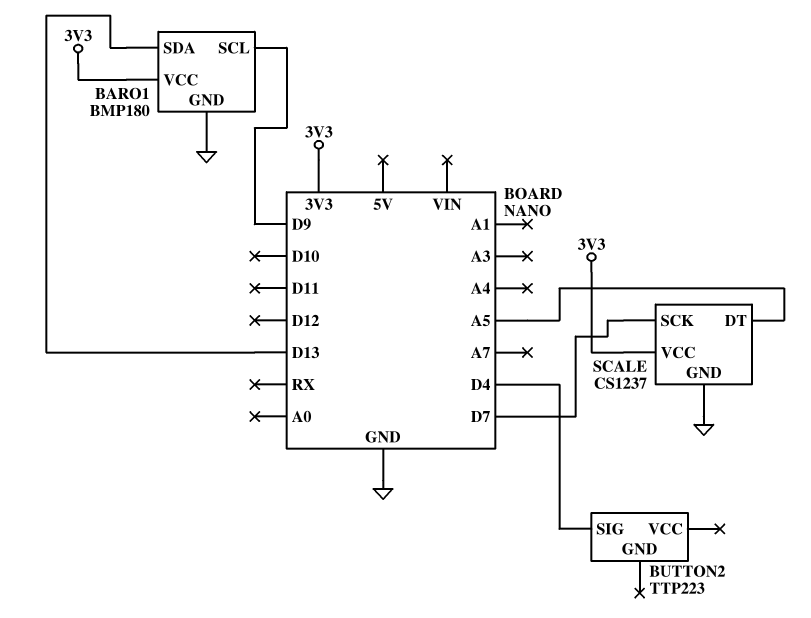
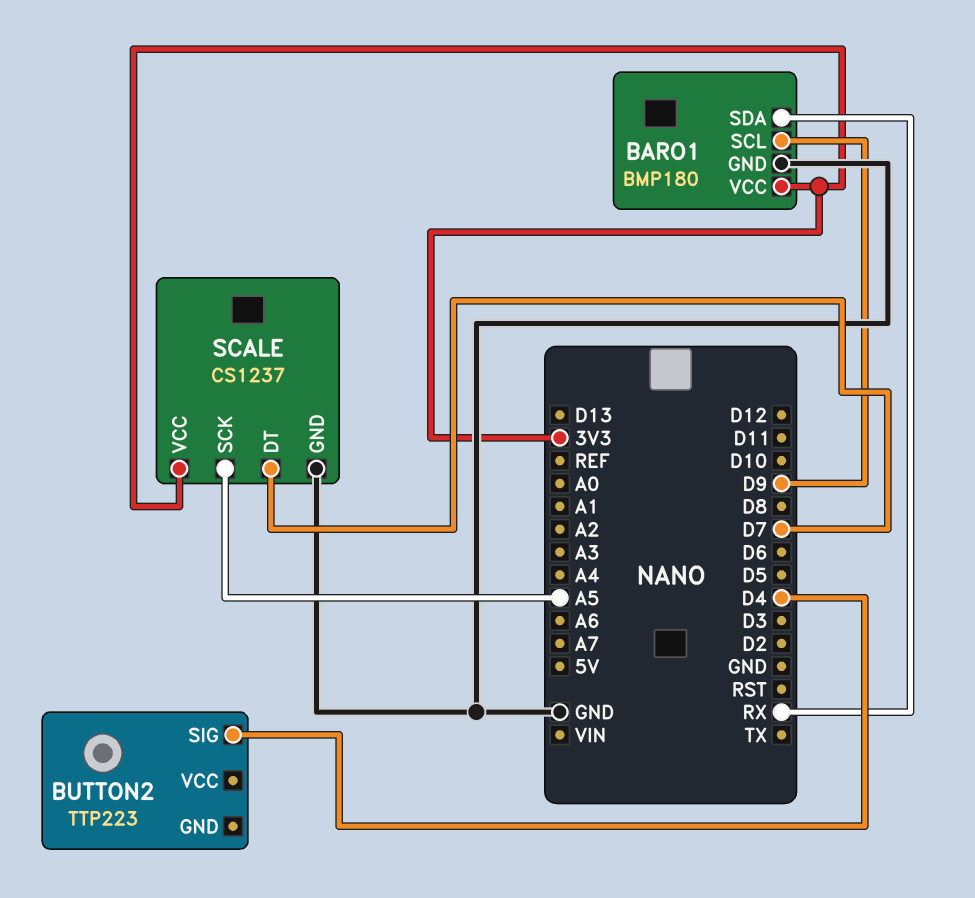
BARO1 pin SDA: D13 -> RX
SCALE pin DT: A5 -> D7
SCALE pin SCK: D7 -> A5

